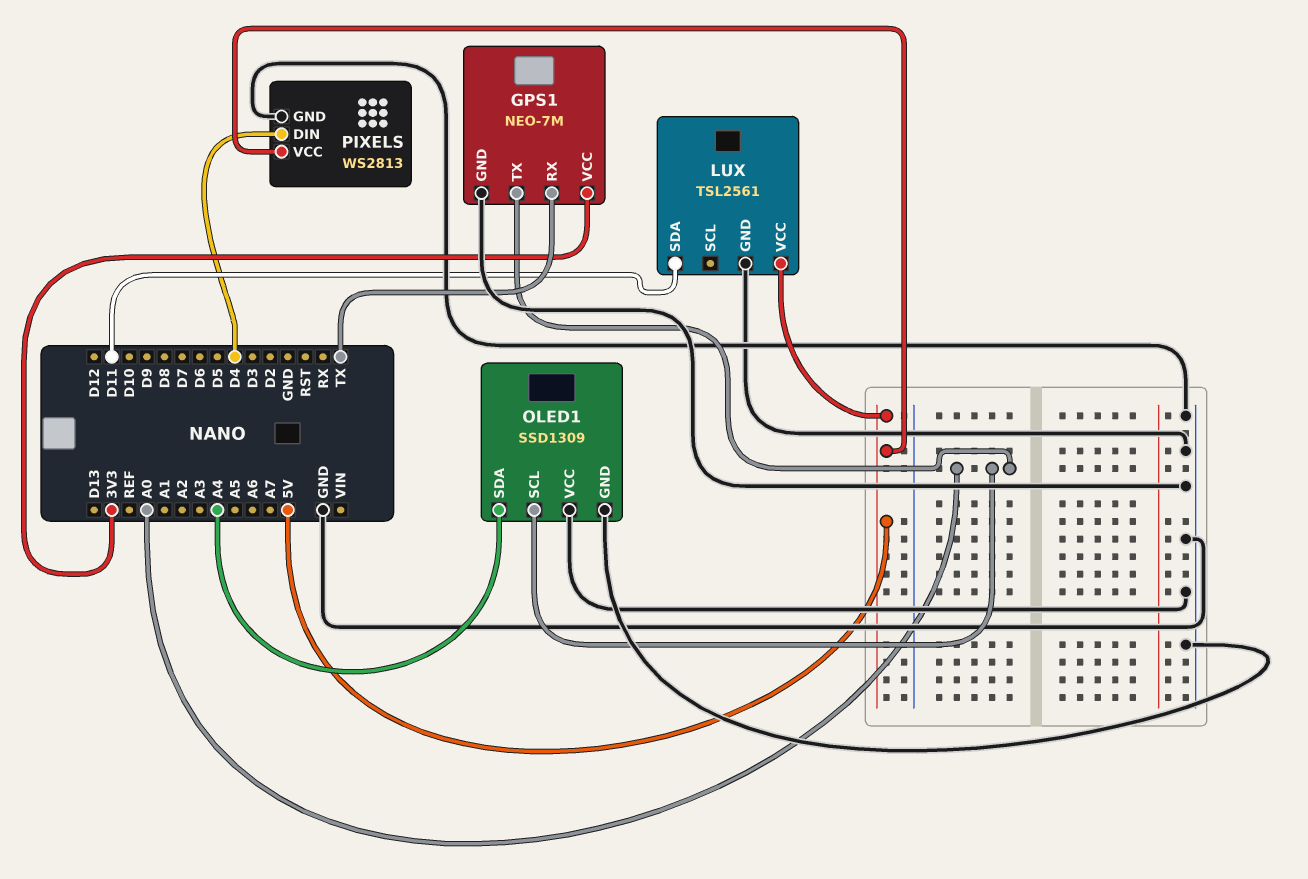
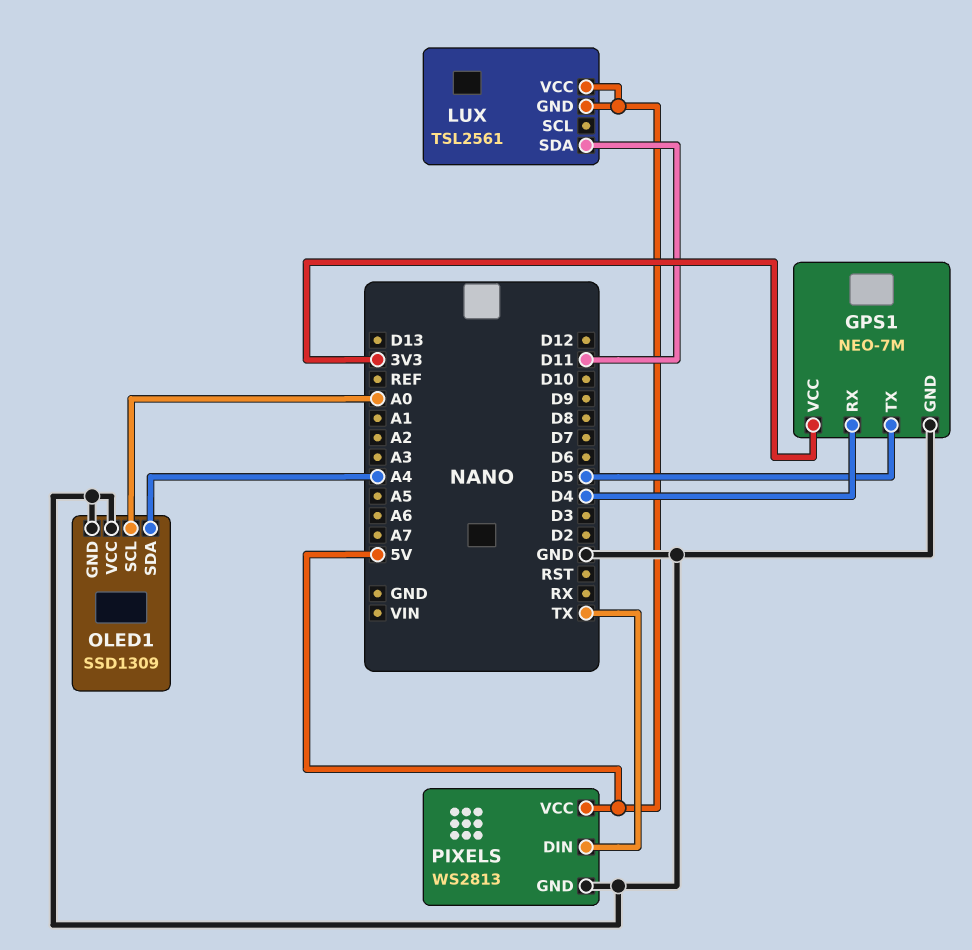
GPS1 pin RX: TX -> D4
GPS1 pin TX: A0 -> D5
LUX pin GND: GND -> 5V
PIXELS pin DIN: D4 -> TX

